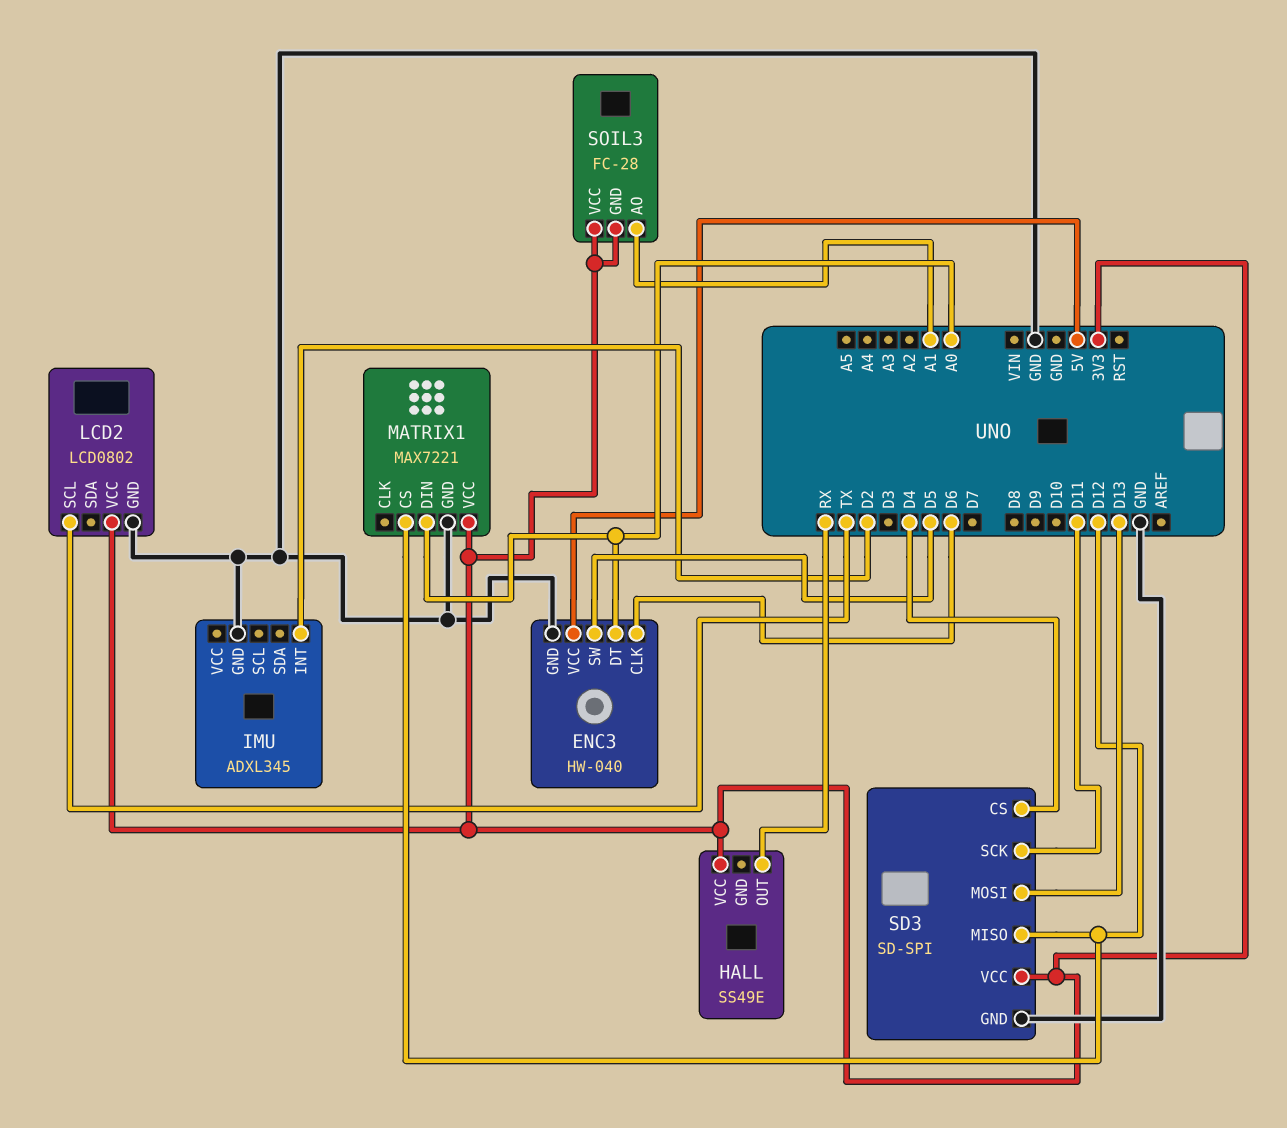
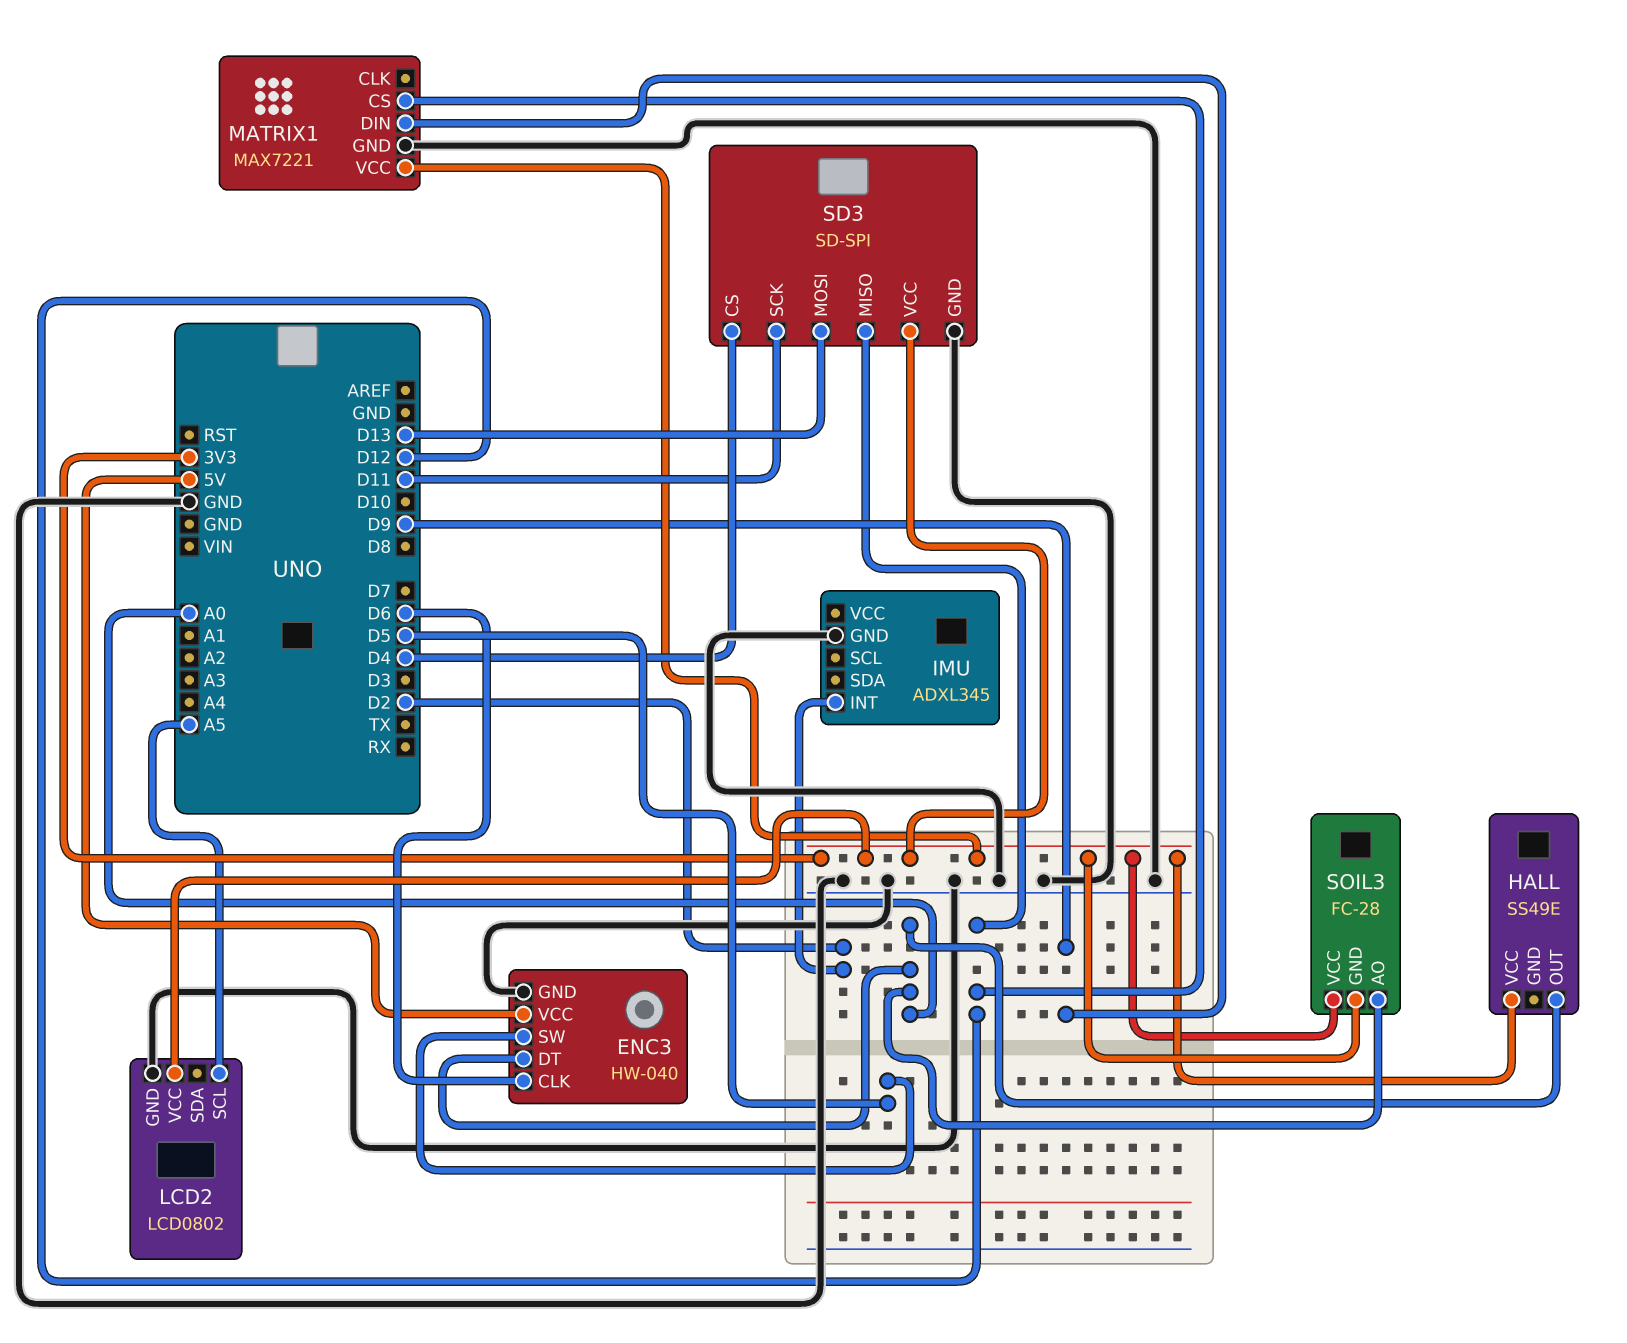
HALL pin OUT: RX -> A0
LCD2 pin SCL: TX -> A5
MATRIX1 pin DIN: A0 -> D9
SOIL3 pin AO: A1 -> A0

